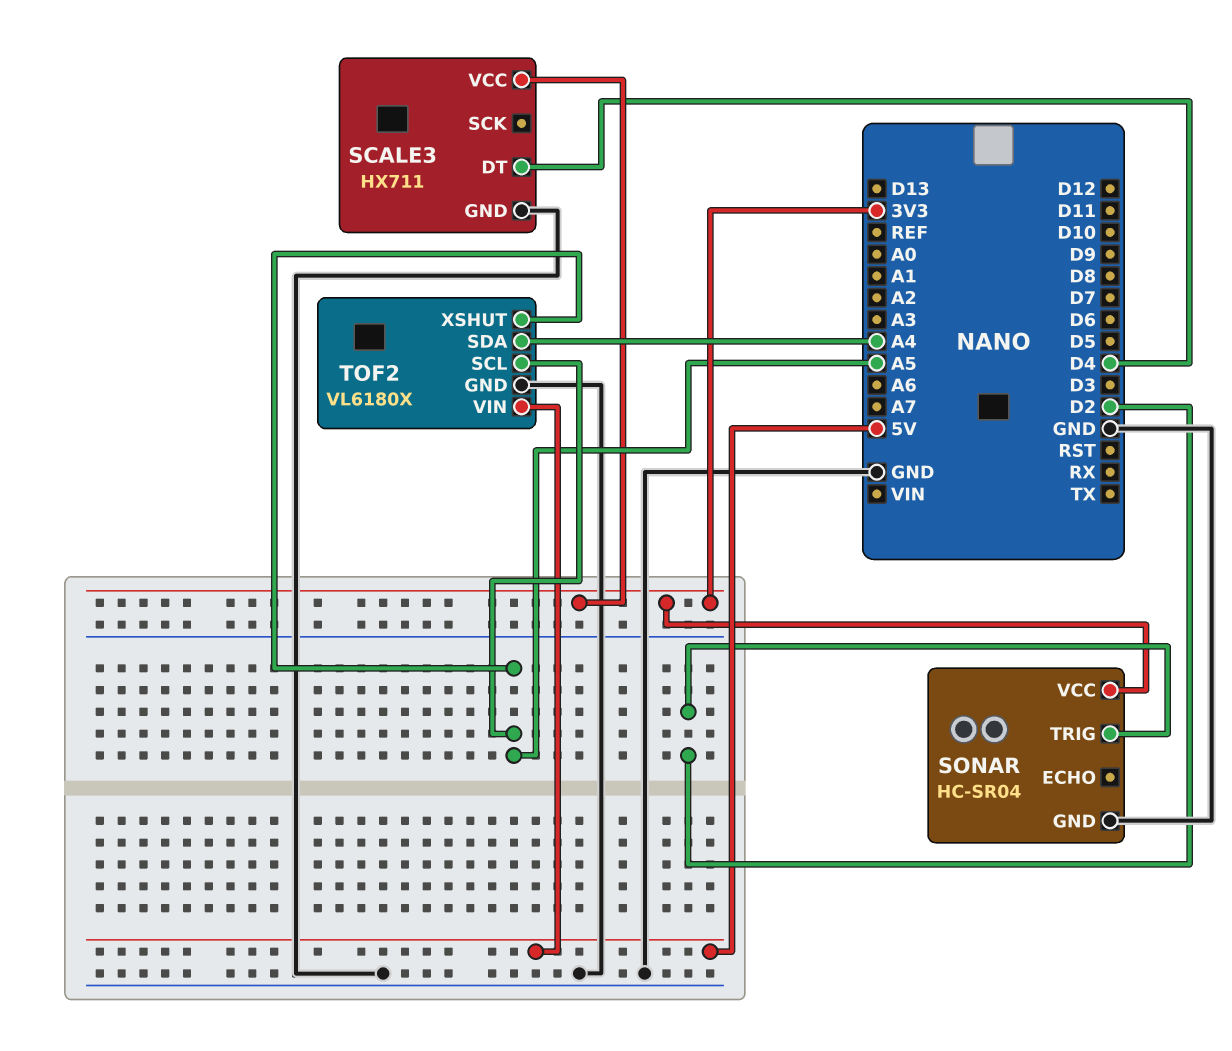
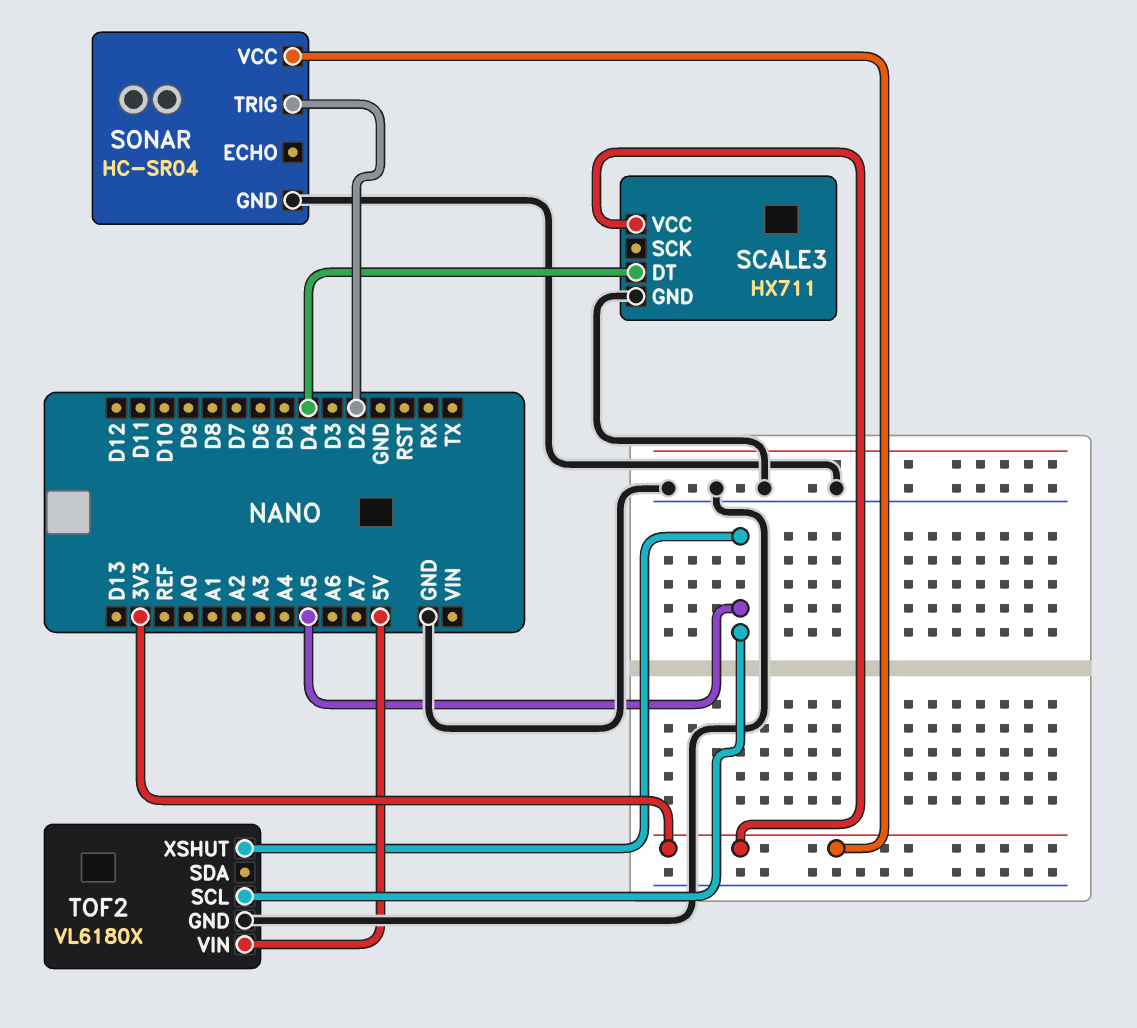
TOF2 pin SDA: A4 -> none

